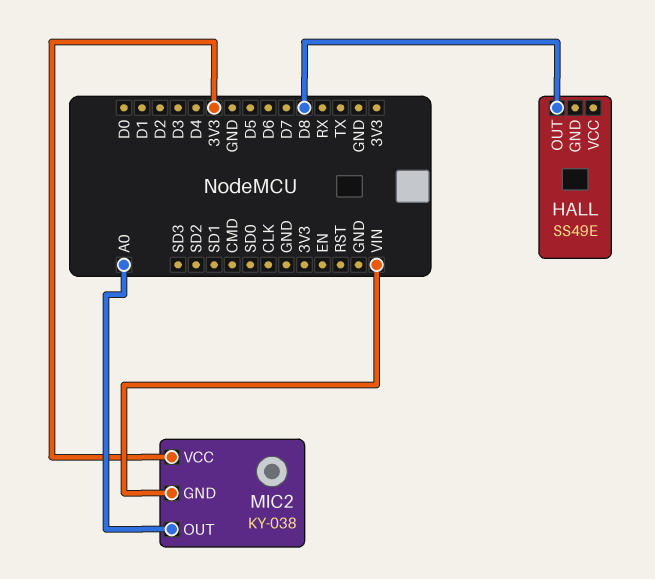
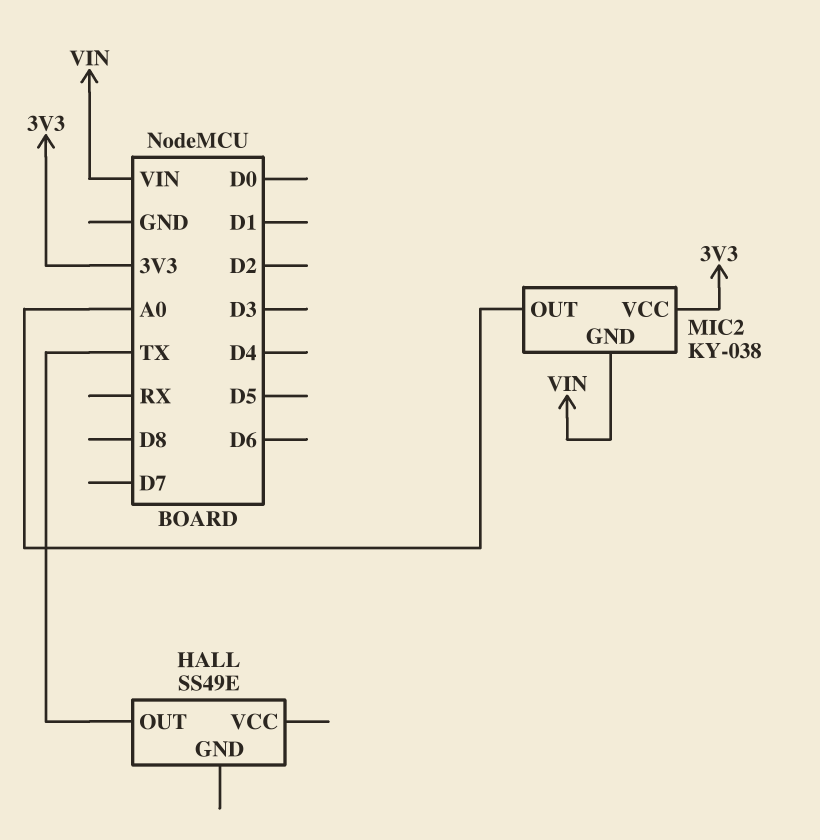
HALL pin OUT: D8 -> TX

